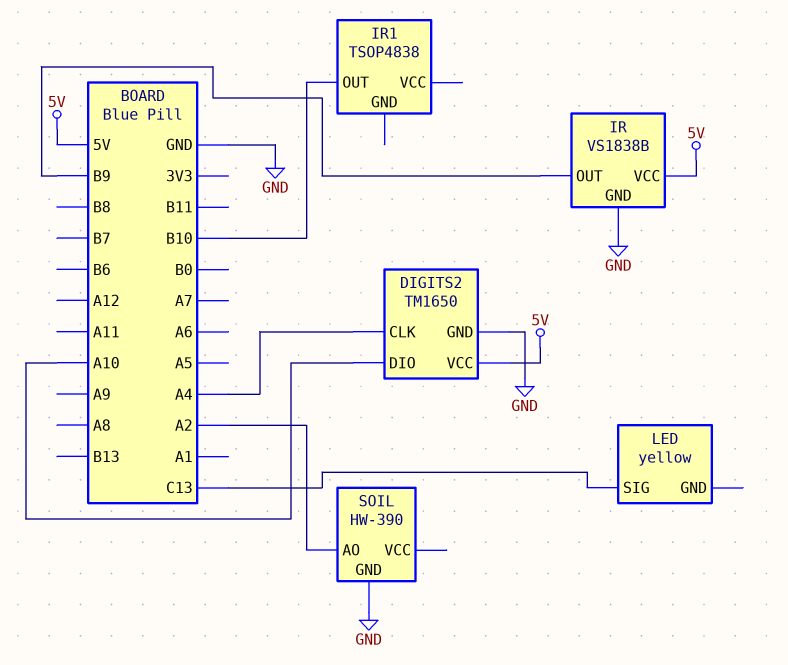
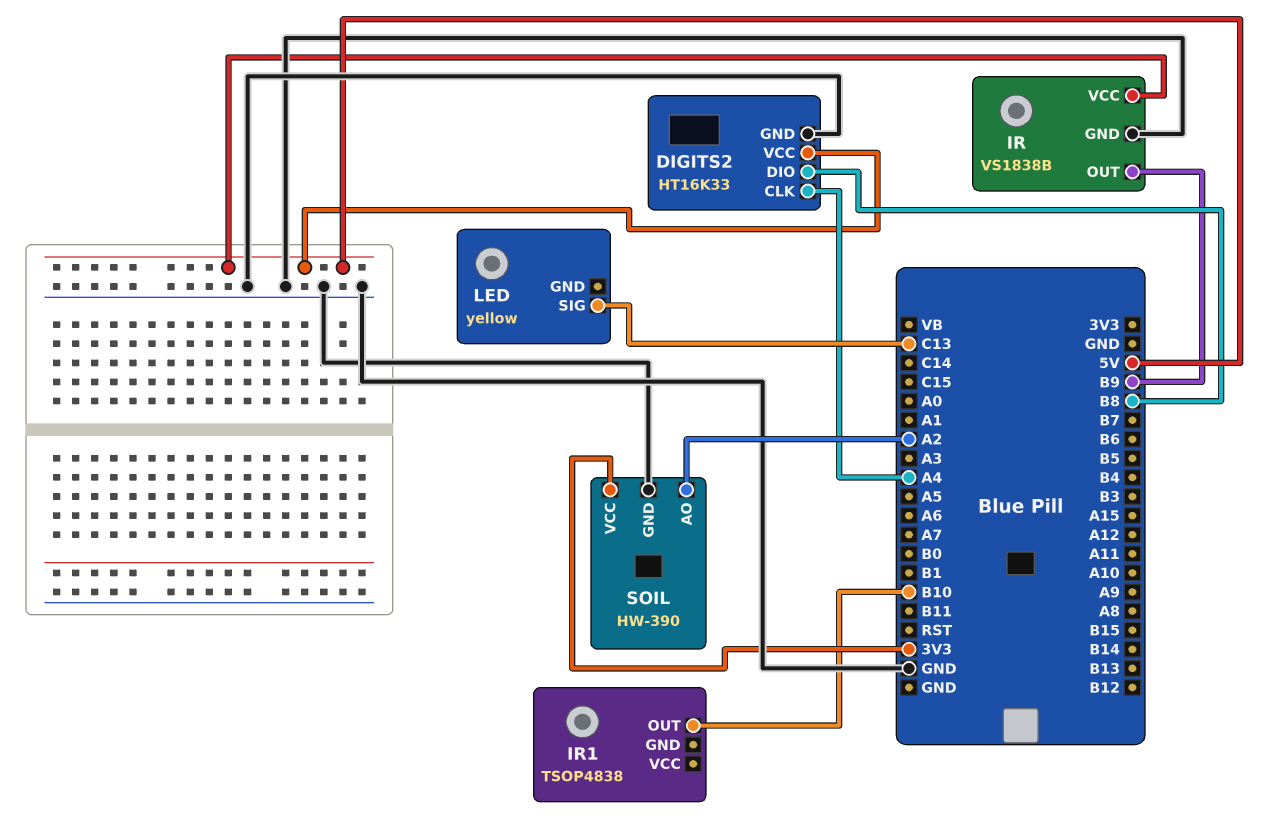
DIGITS2: TM1650 -> HT16K33
DIGITS2 pin DIO: A10 -> B8
SOIL pin VCC: none -> 3V3

